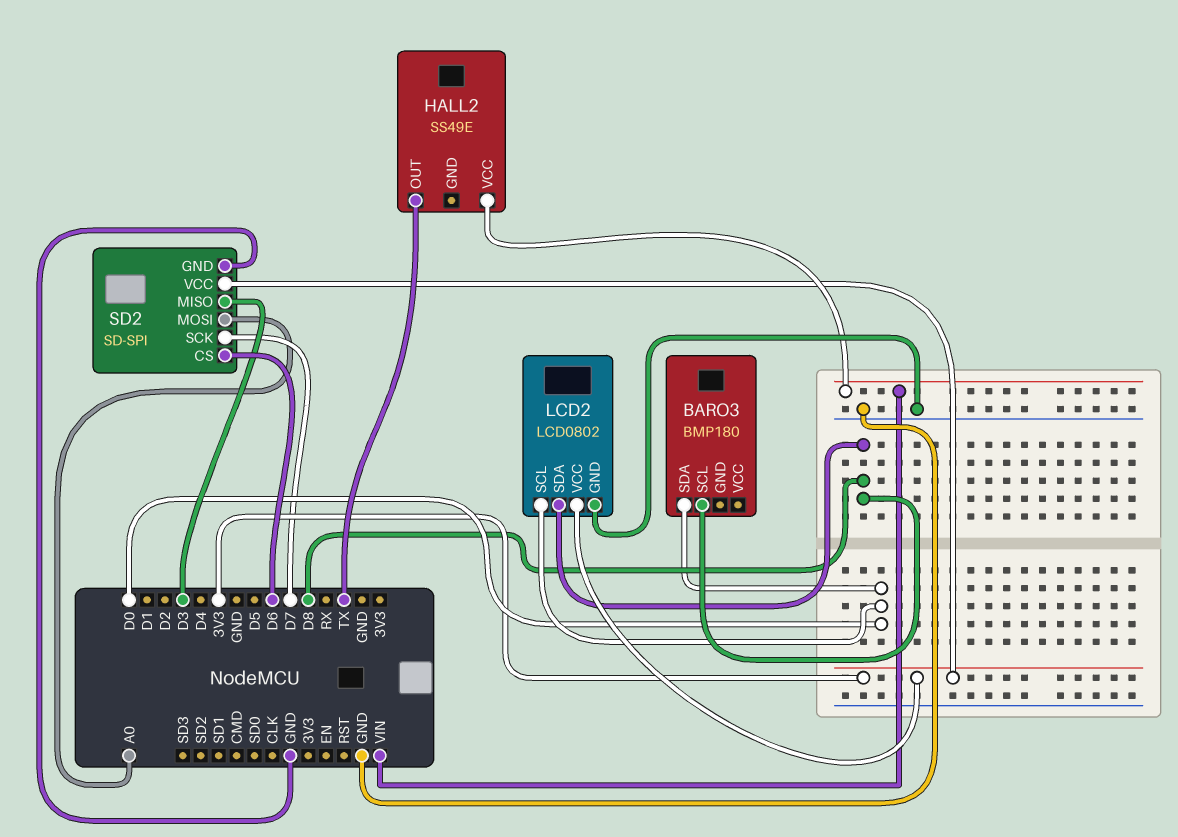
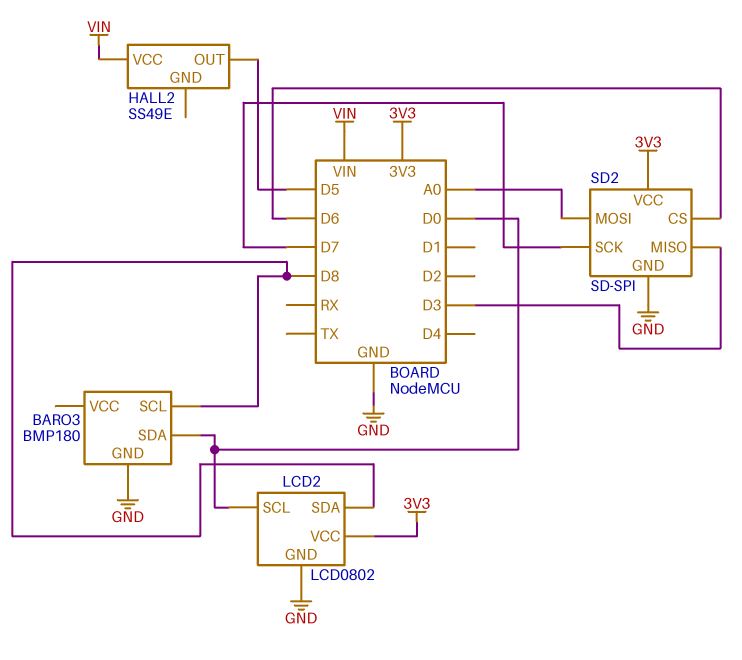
BARO3 pin GND: none -> GND
HALL2 pin OUT: TX -> D5

